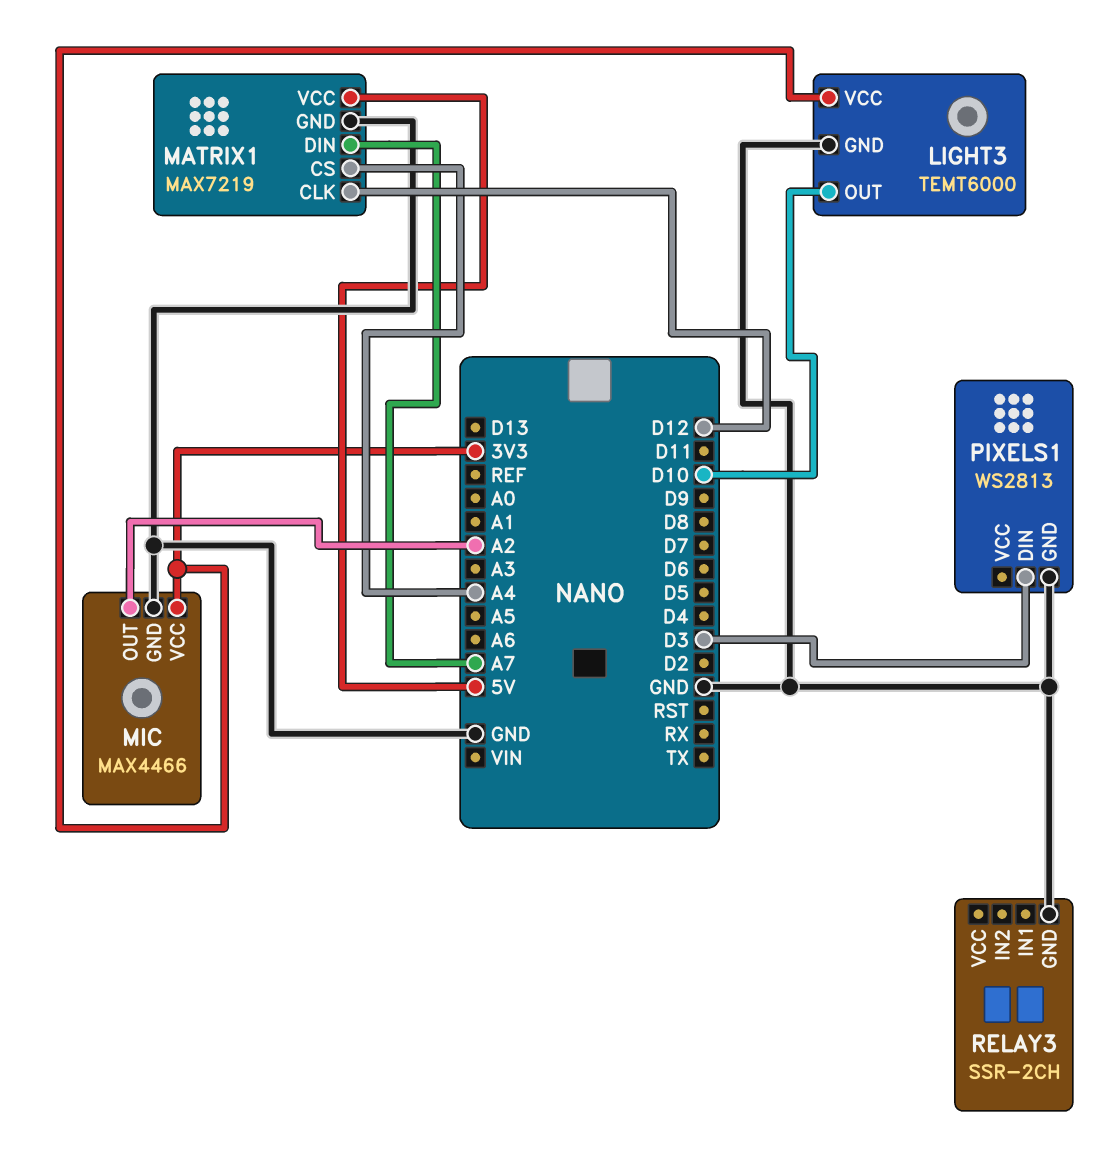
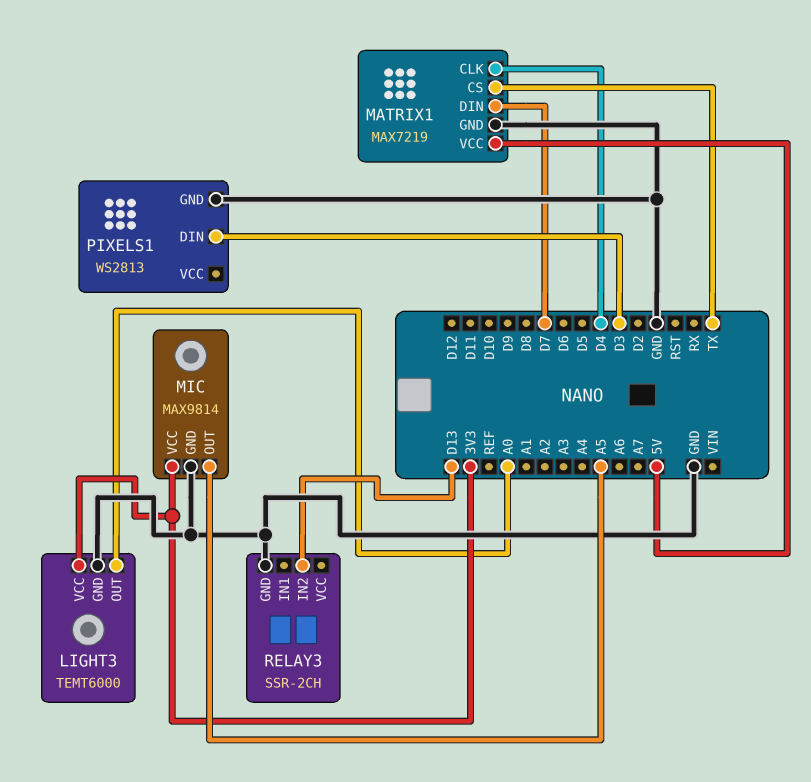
LIGHT3 pin OUT: D10 -> A0
MATRIX1 pin CLK: D12 -> D4
MATRIX1 pin CS: A4 -> TX
MATRIX1 pin DIN: A7 -> D7
MIC: MAX4466 -> MAX9814
MIC pin OUT: A2 -> A5
RELAY3 pin IN2: none -> D13

